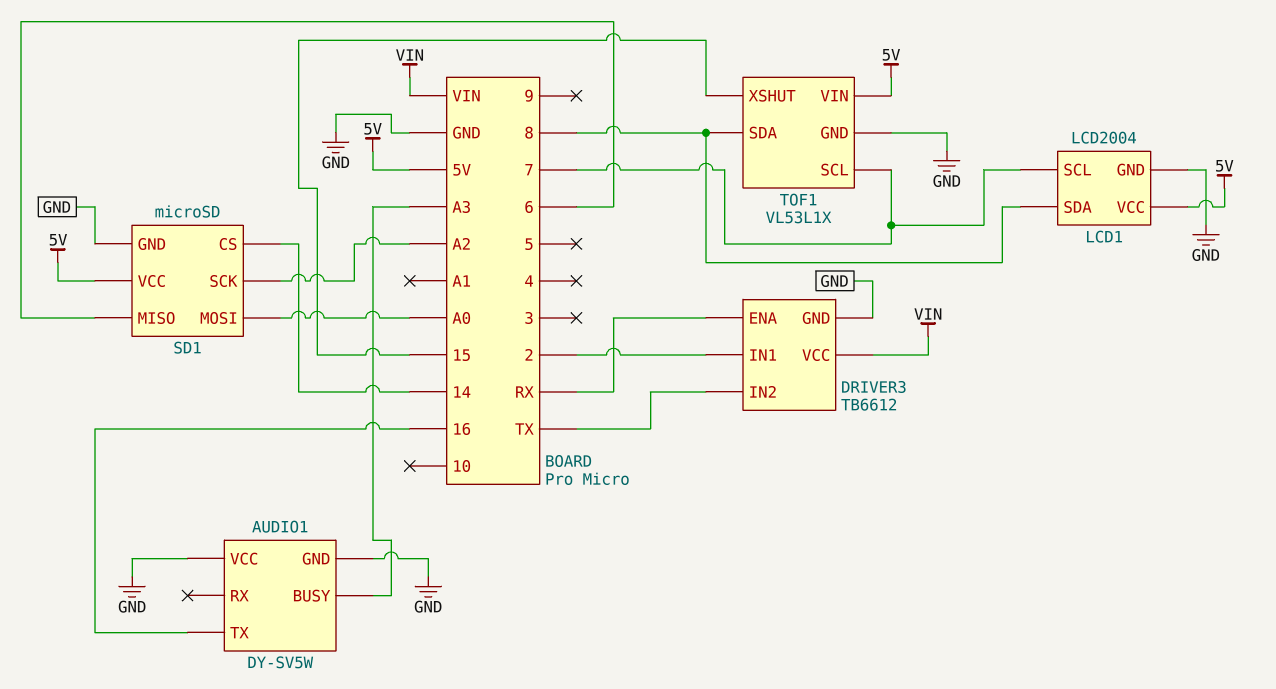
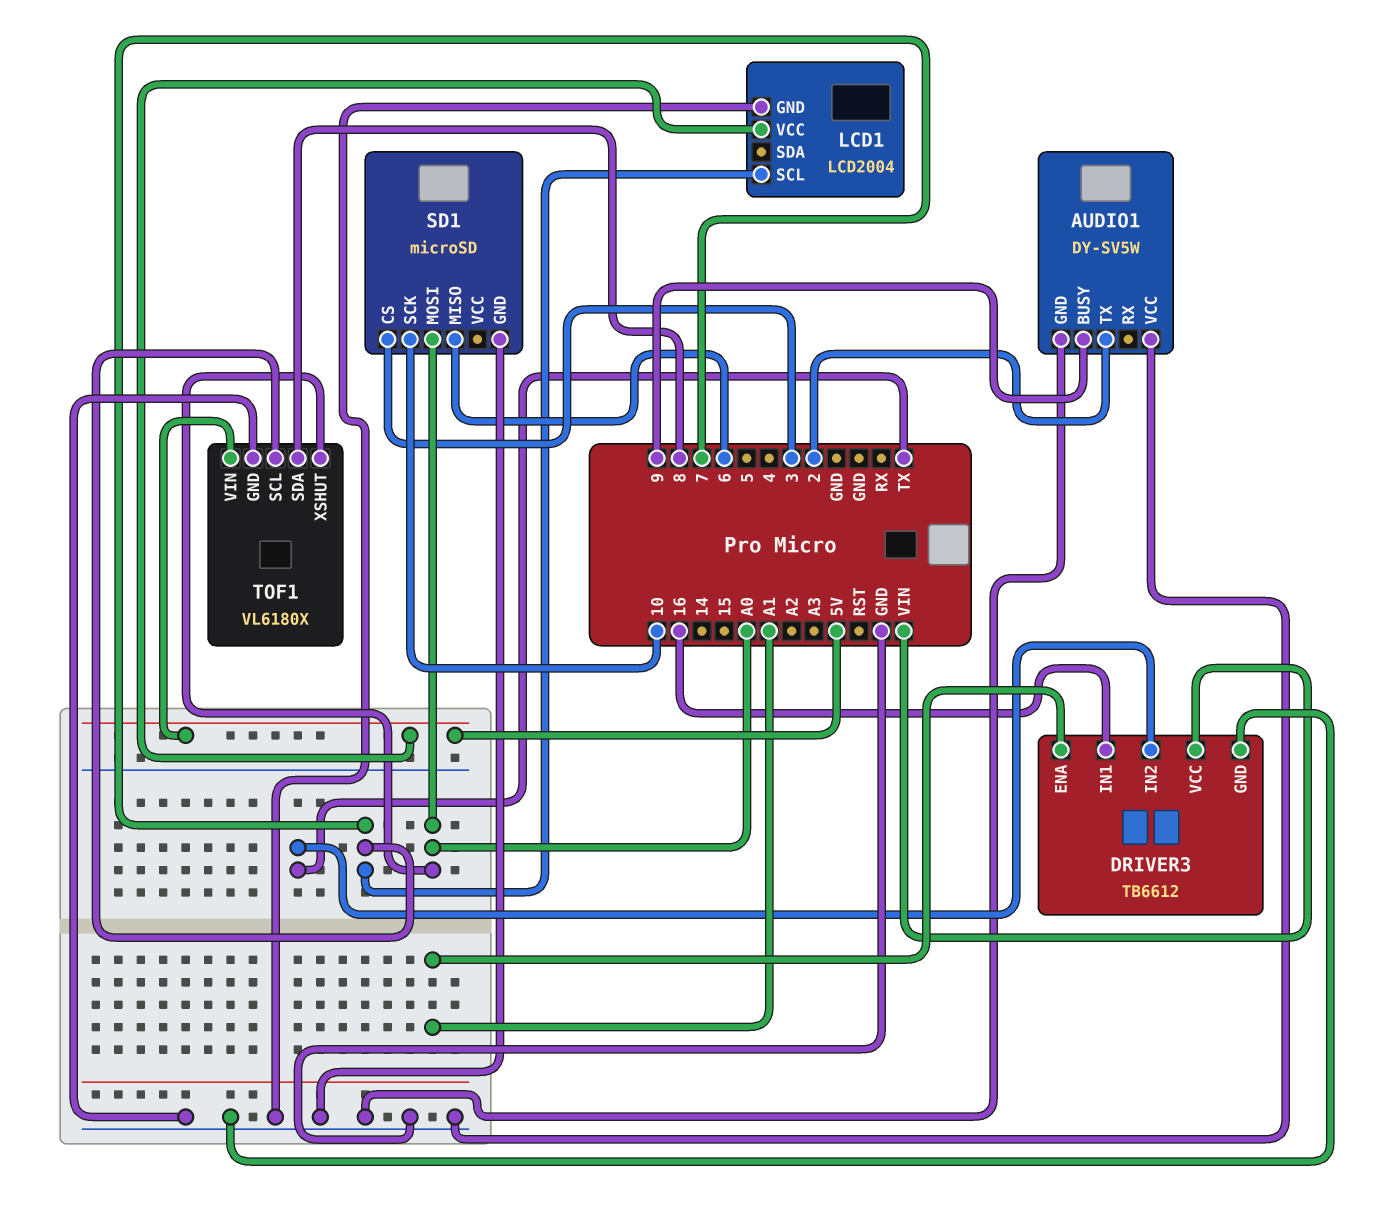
AUDIO1 pin BUSY: A3 -> 9
AUDIO1 pin TX: 16 -> 2
DRIVER3 pin ENA: RX -> A1
DRIVER3 pin IN1: 2 -> 16
LCD1 pin SDA: 8 -> none
SD1 pin CS: 14 -> 3
SD1 pin SCK: A2 -> 10
SD1 pin VCC: 5V -> none
TOF1: VL53L1X -> VL6180X
TOF1 pin XSHUT: 15 -> A0

